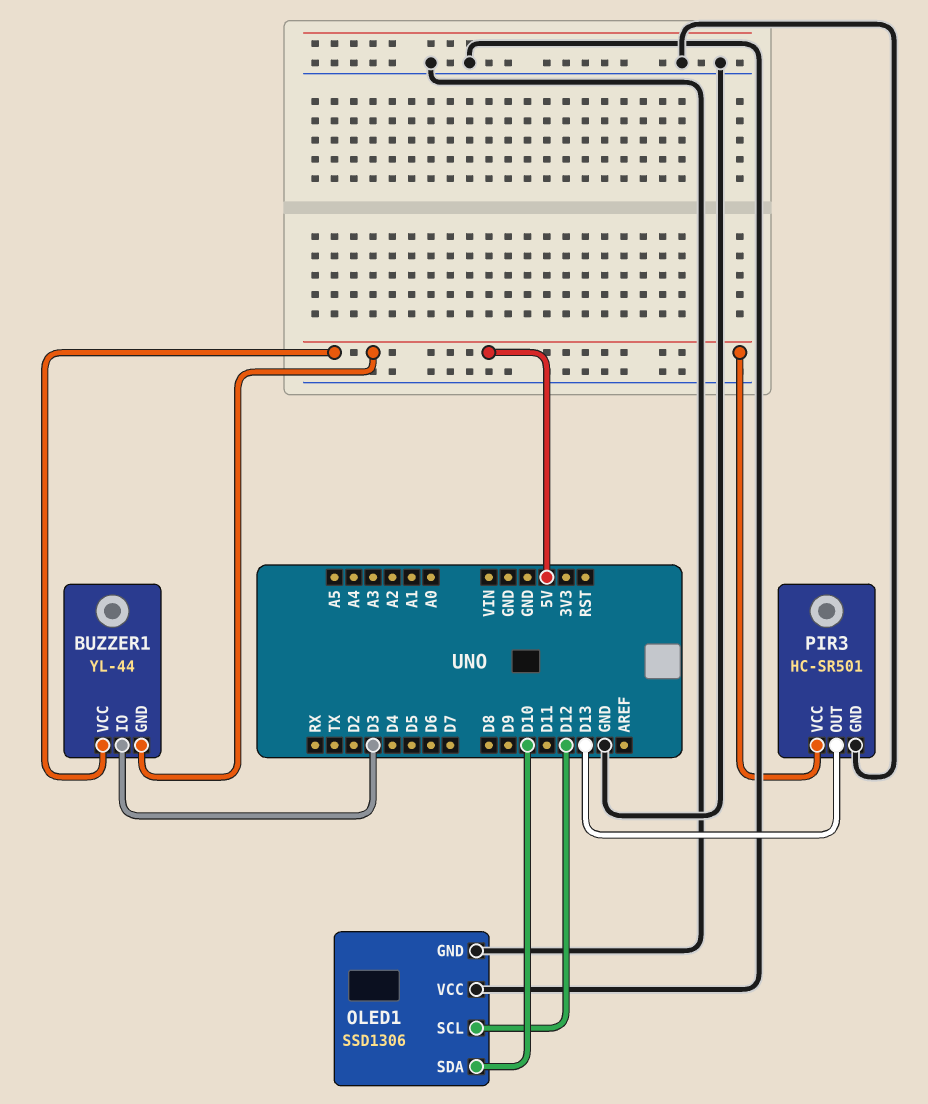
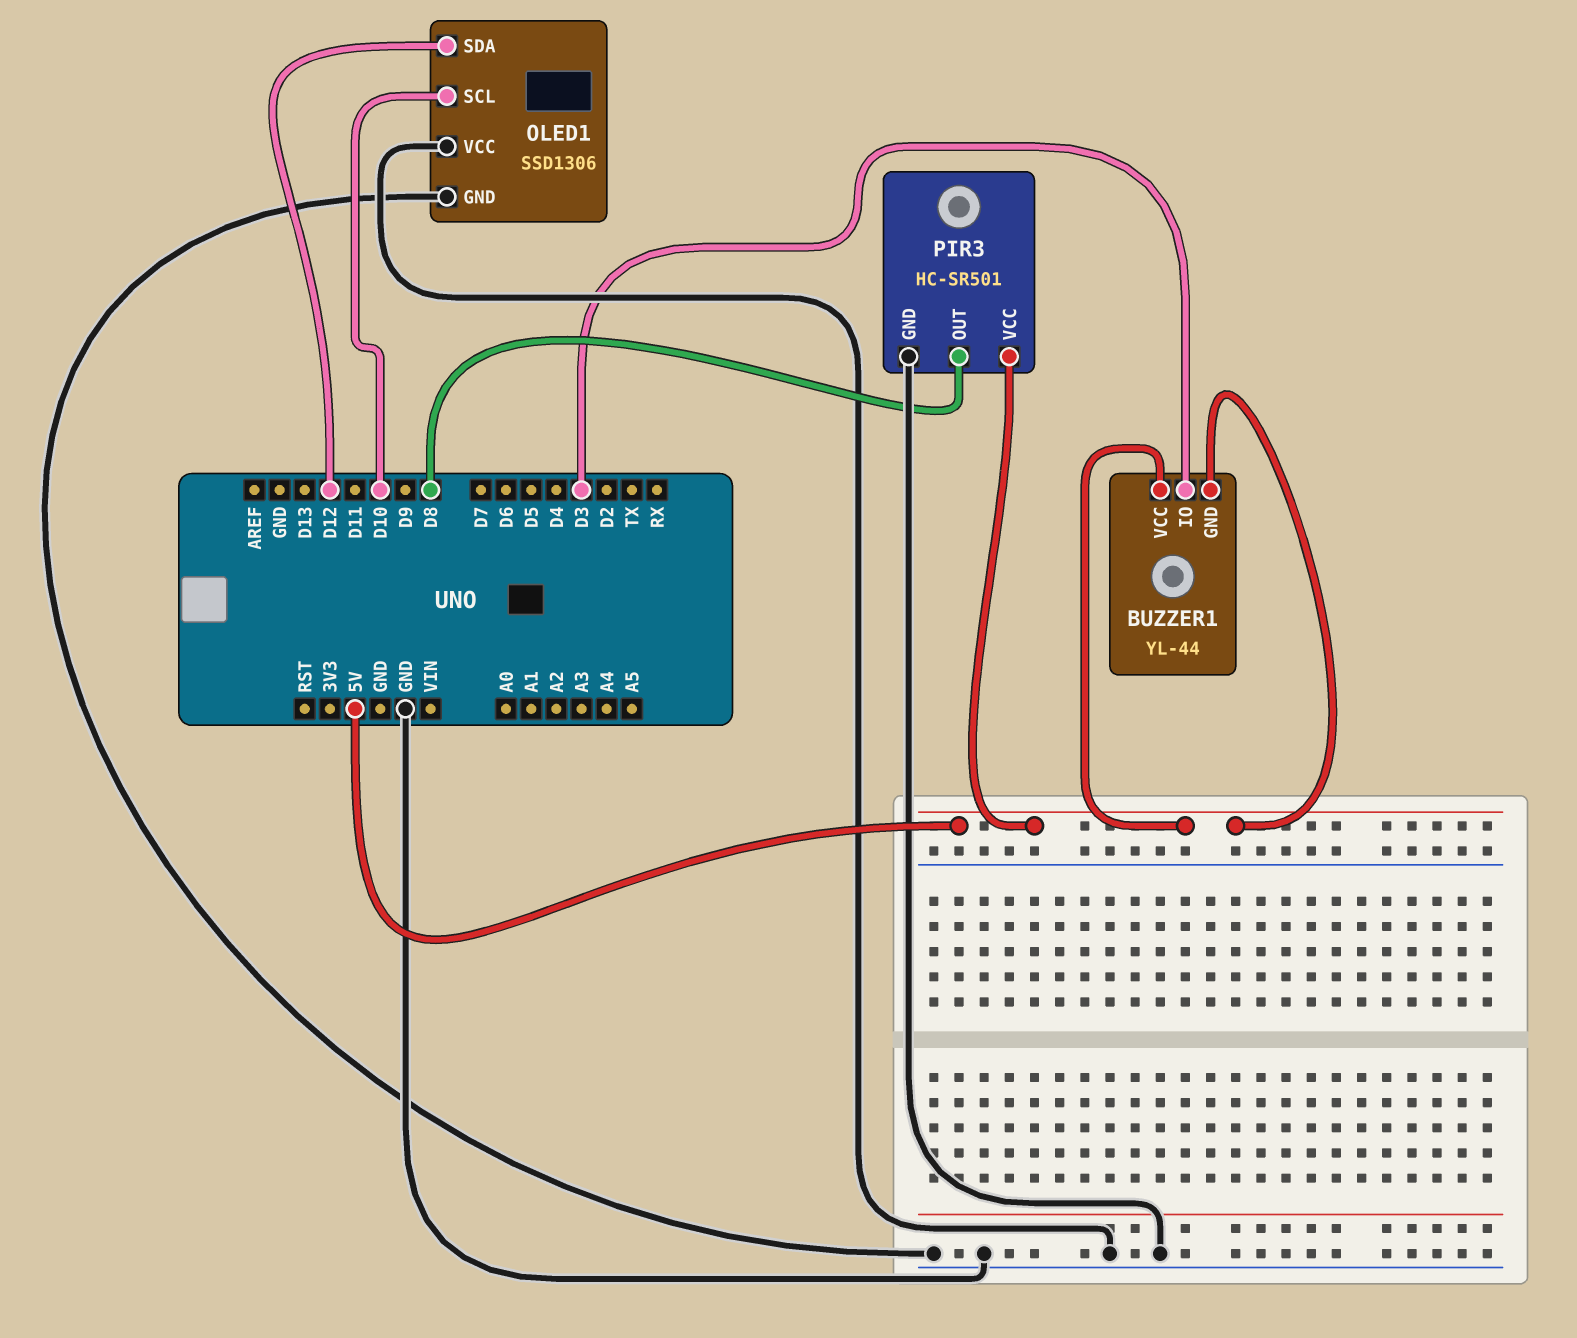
OLED1 pin SCL: D12 -> D10
OLED1 pin SDA: D10 -> D12
PIR3 pin OUT: D13 -> D8

